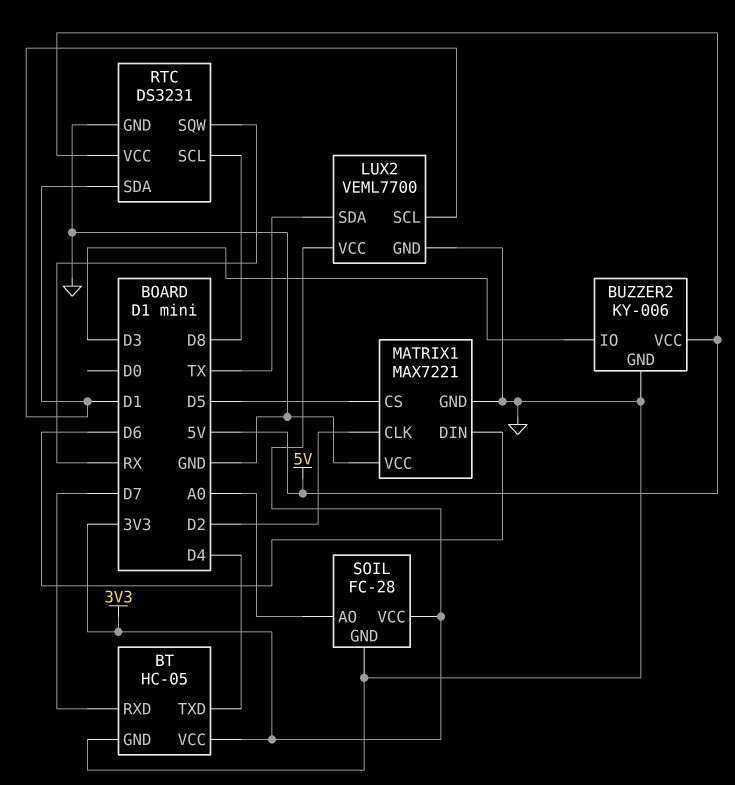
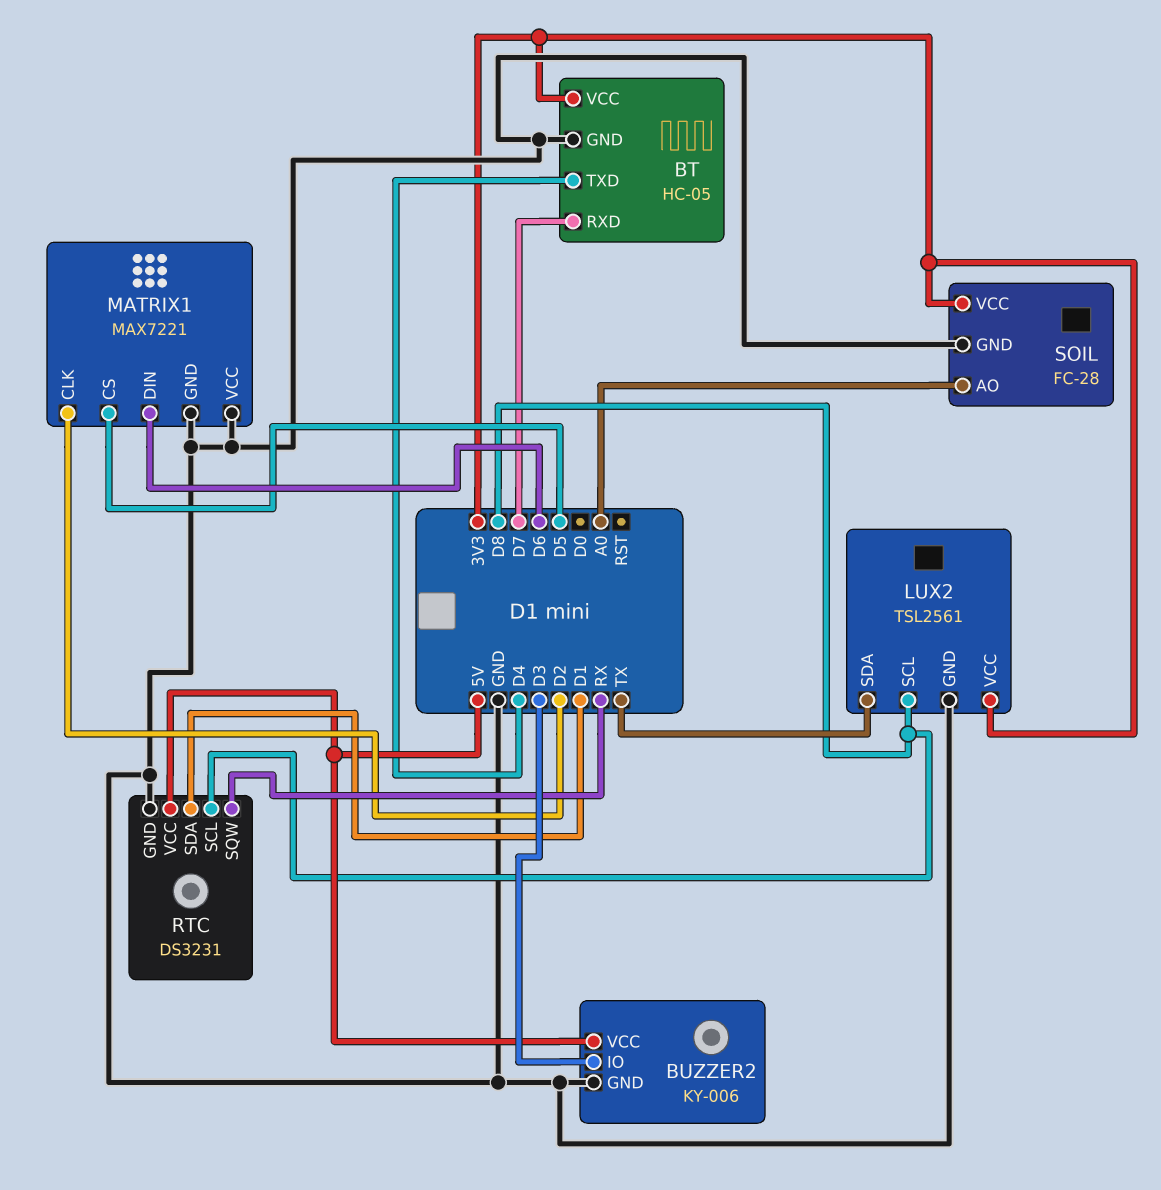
LUX2: VEML7700 -> TSL2561
LUX2 pin SCL: D1 -> D8

